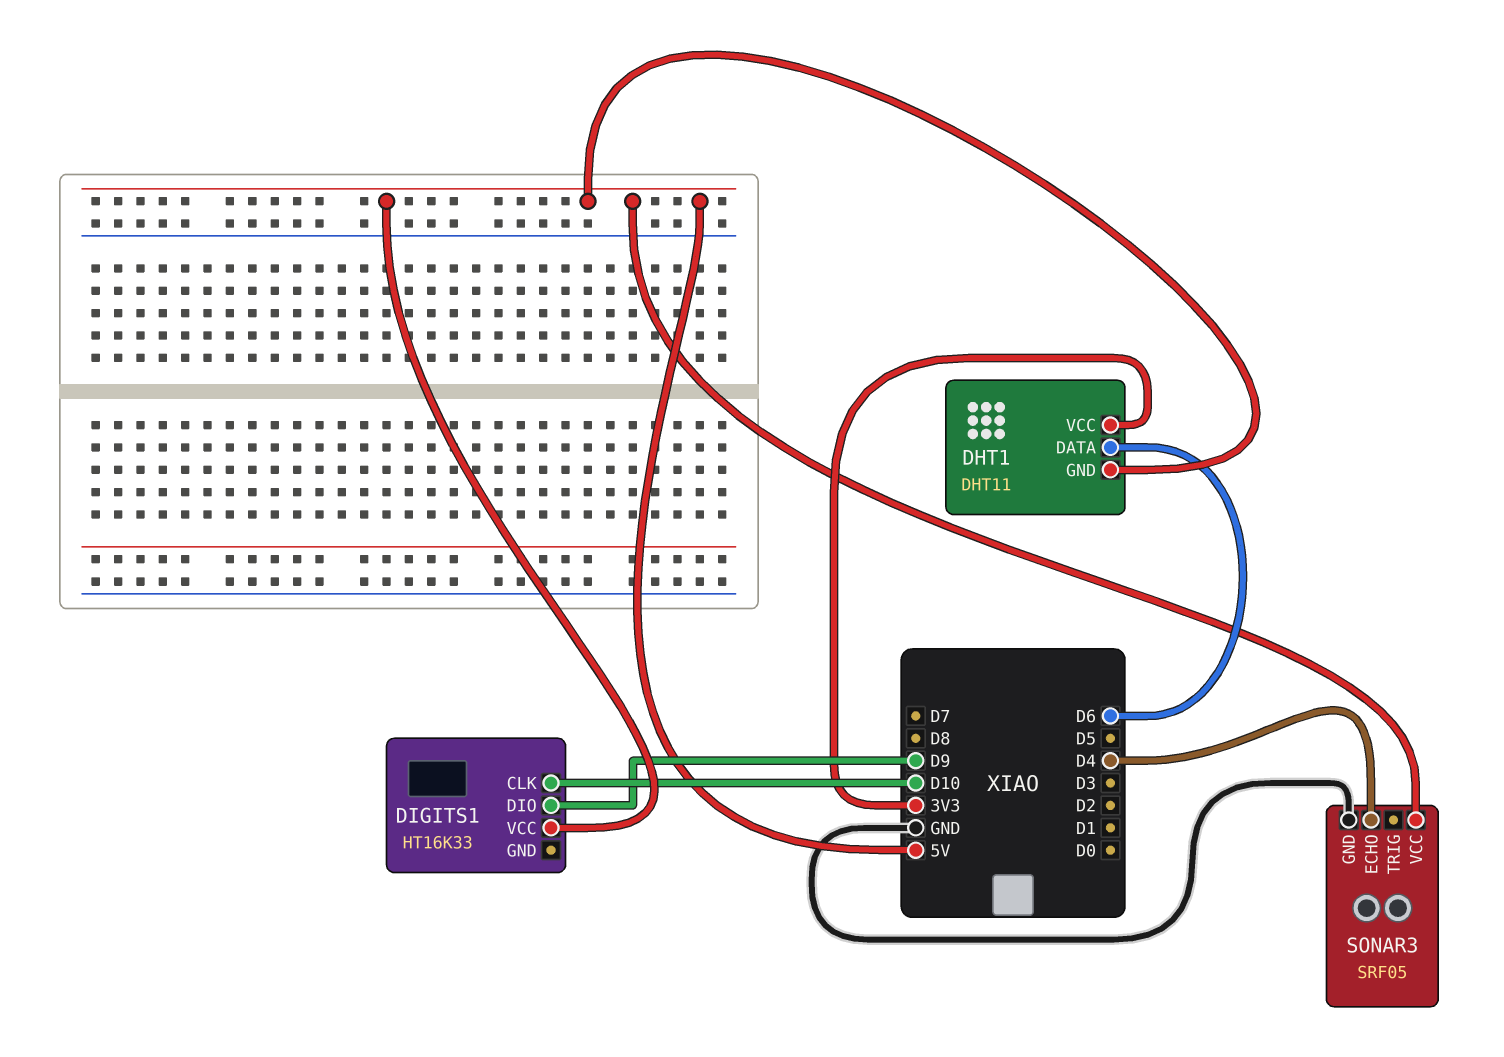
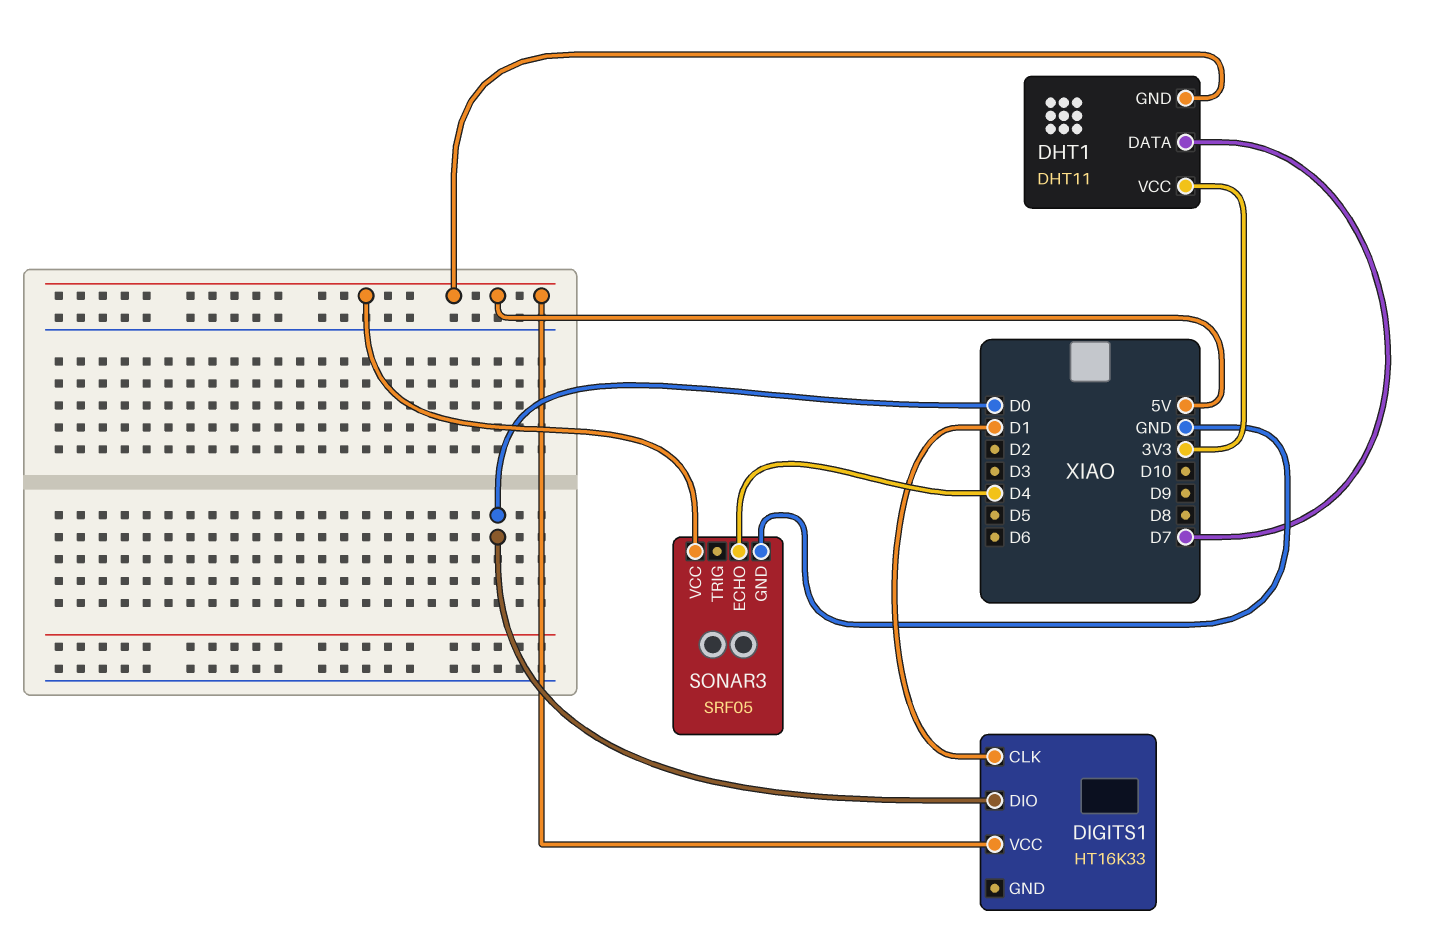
DHT1 pin DATA: D6 -> D7
DIGITS1 pin CLK: D10 -> D1
DIGITS1 pin DIO: D9 -> D0

